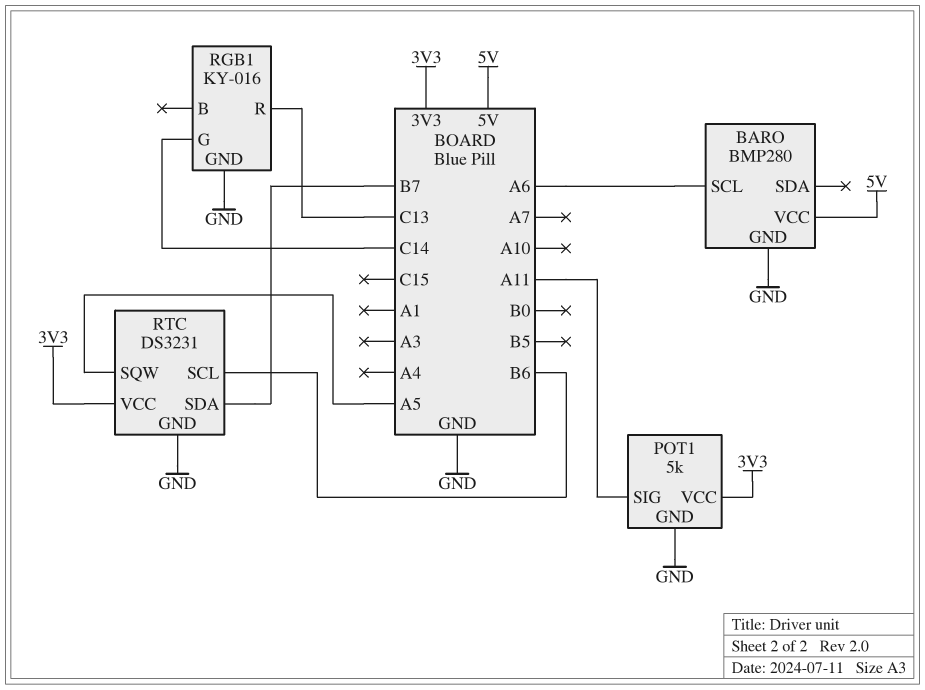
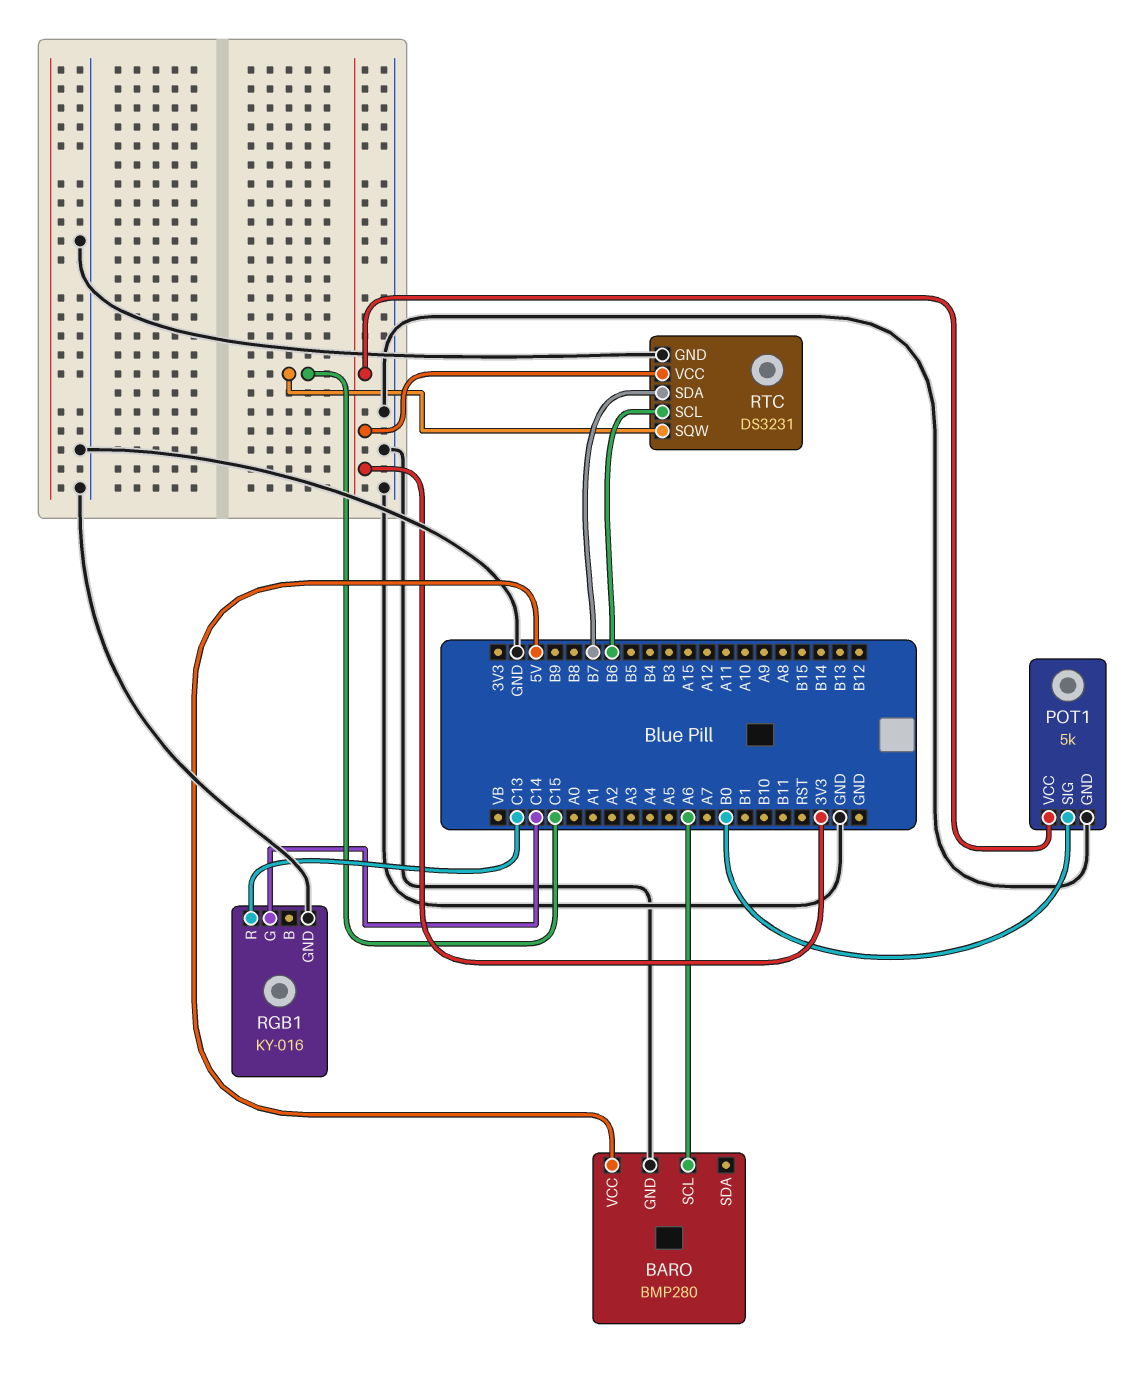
POT1 pin SIG: A11 -> B0
RTC pin SQW: A5 -> C15

